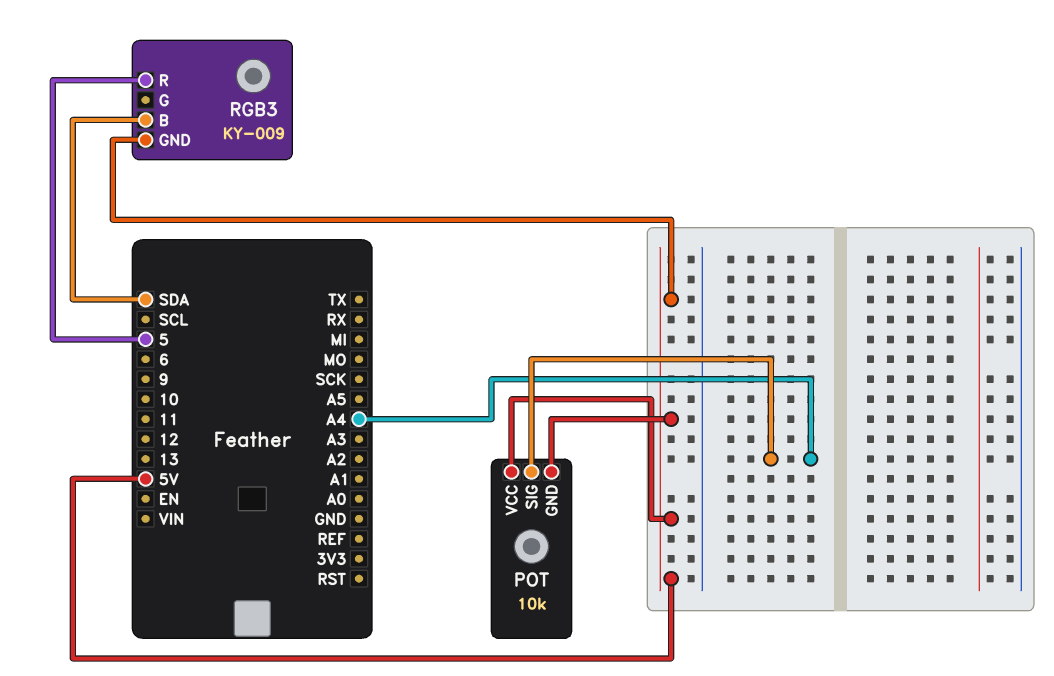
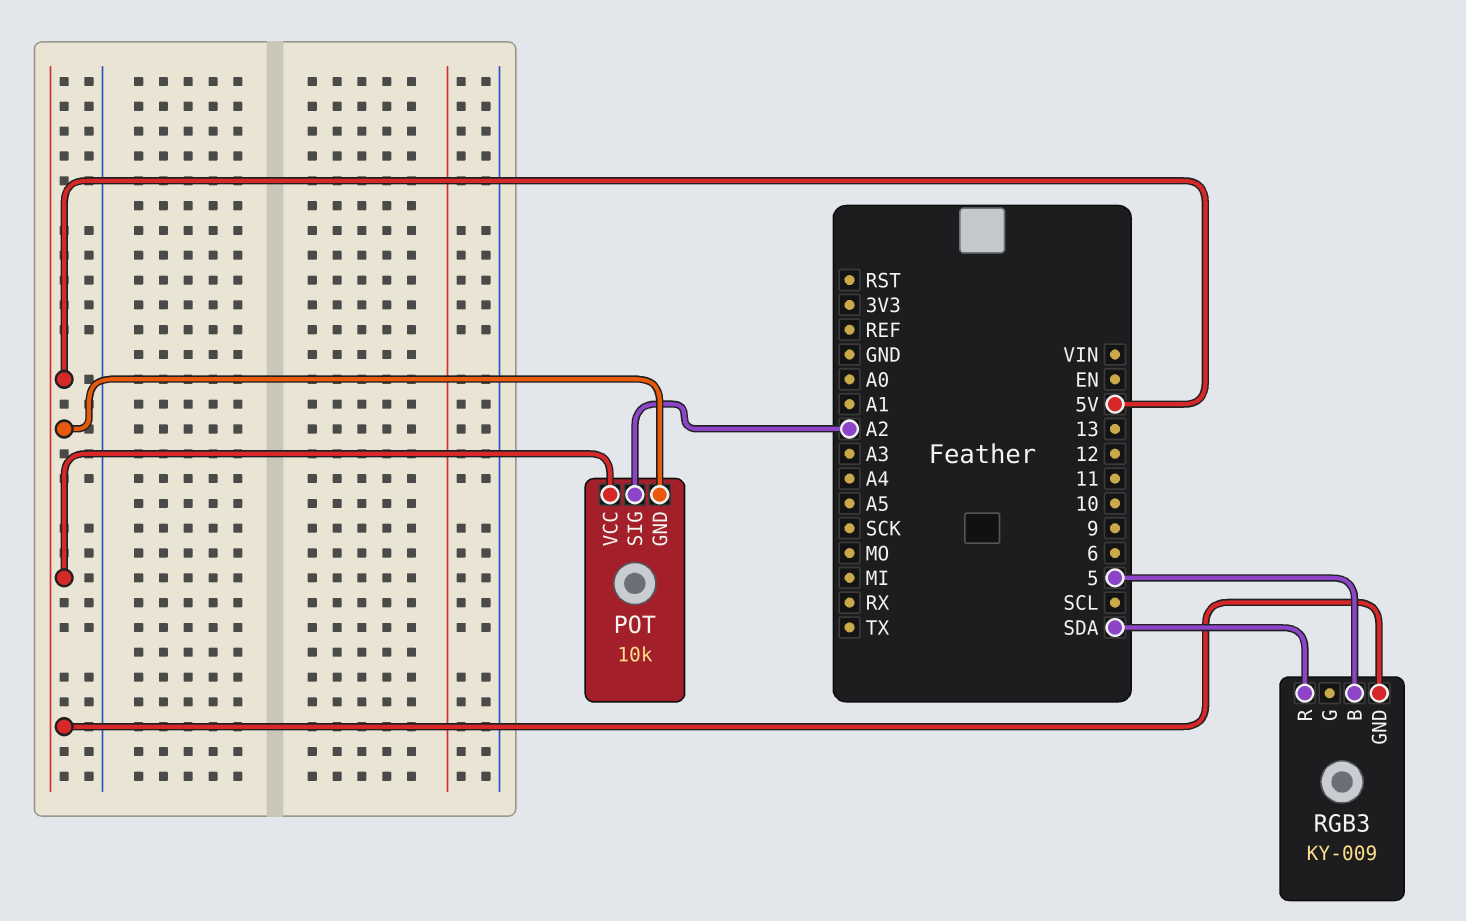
POT pin SIG: A4 -> A2
RGB3 pin B: SDA -> 5
RGB3 pin R: 5 -> SDA

